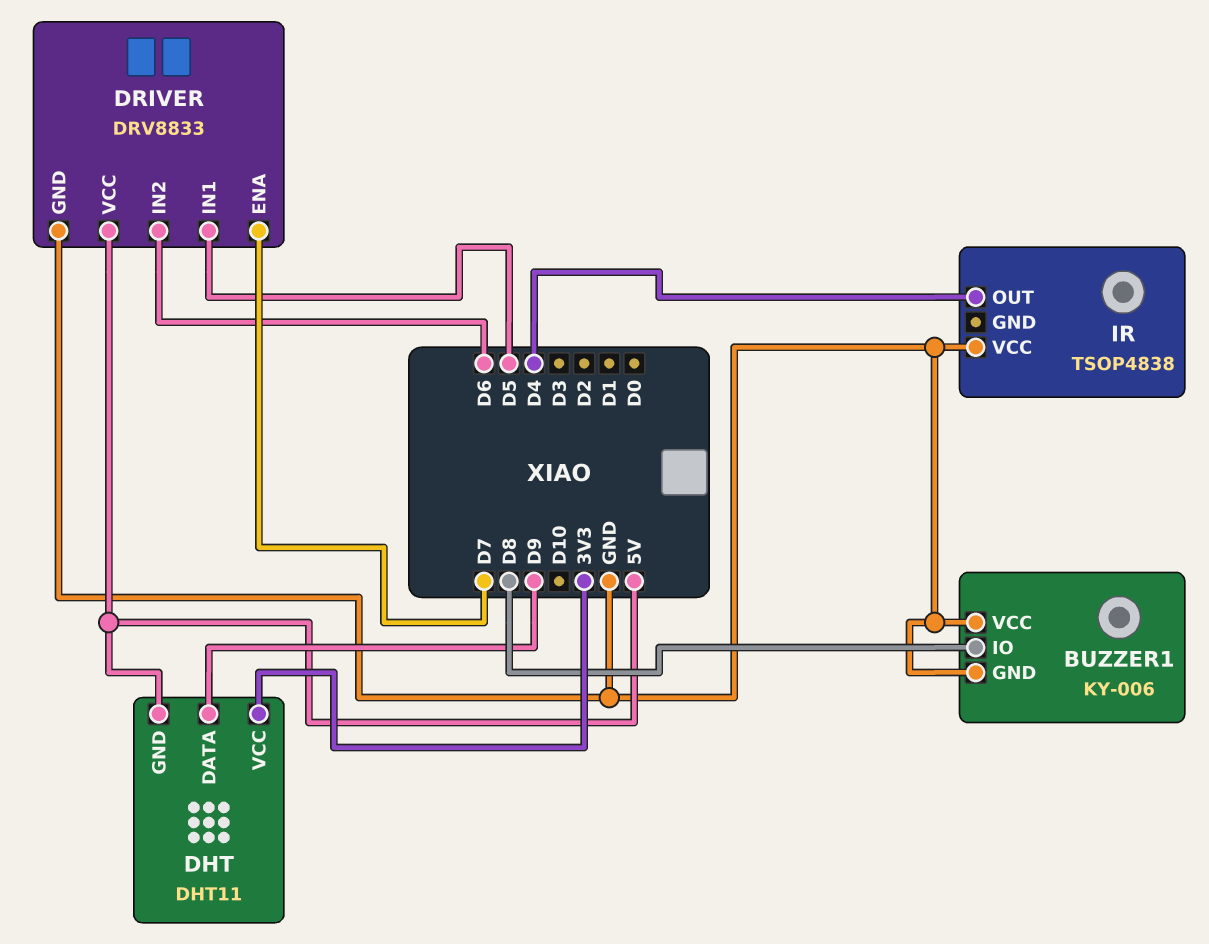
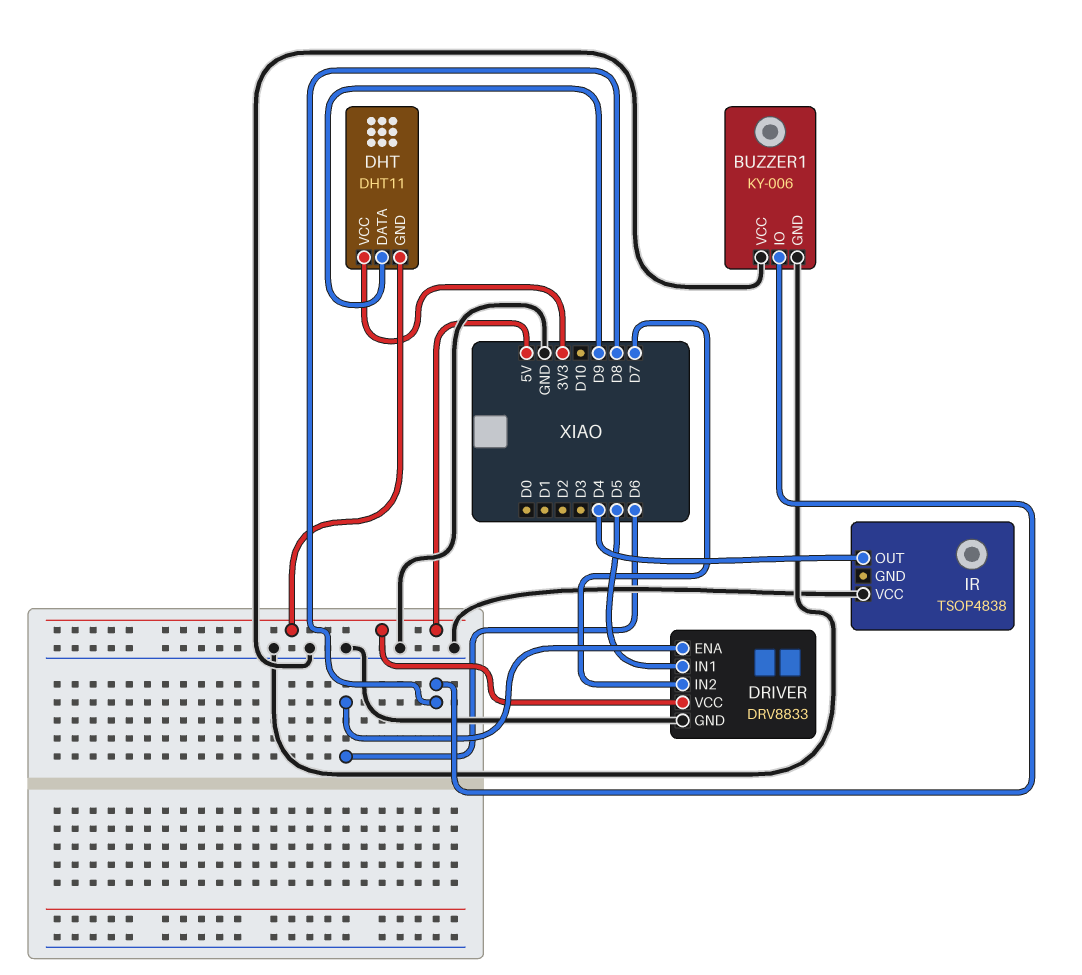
DRIVER pin ENA: D7 -> D6
DRIVER pin IN2: D6 -> D7

